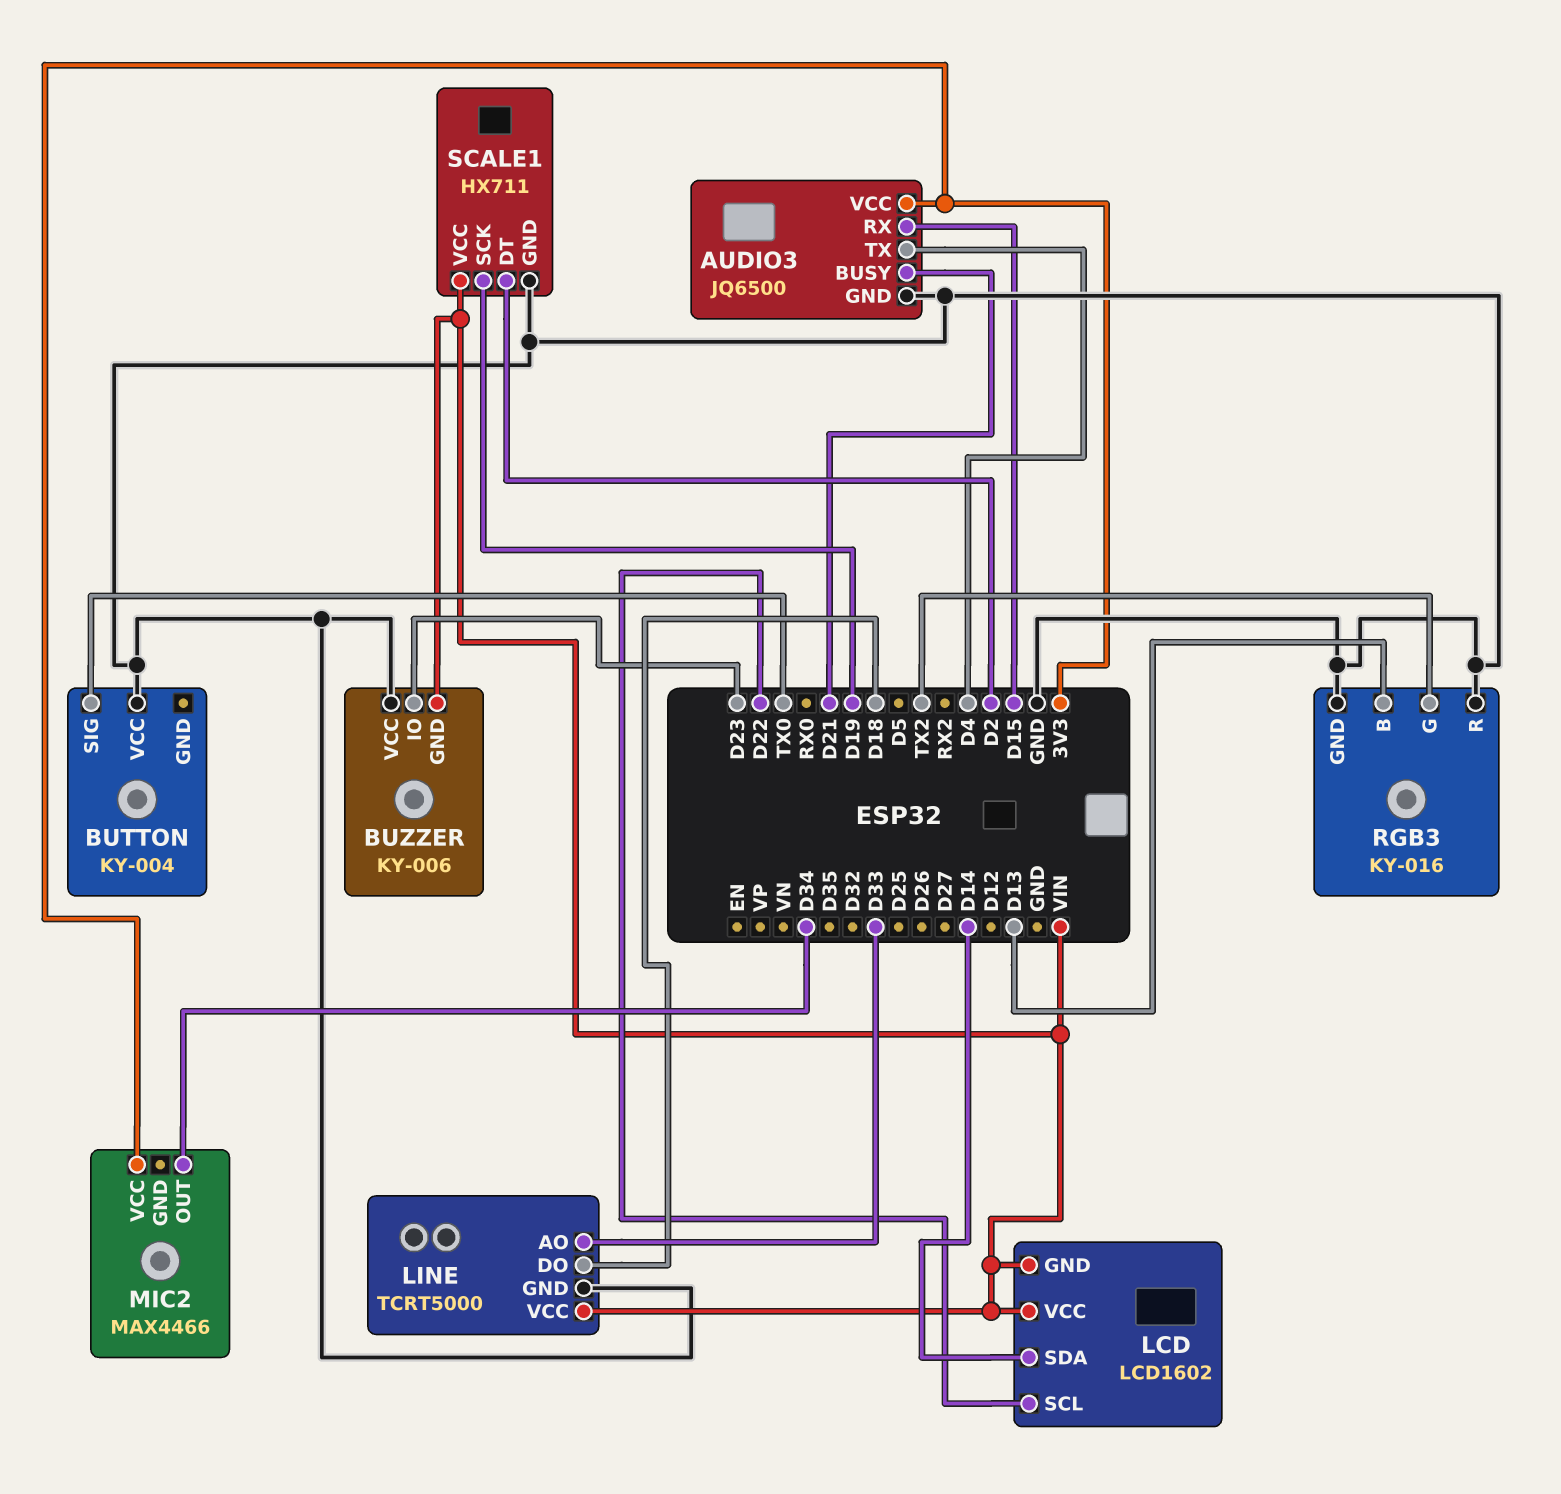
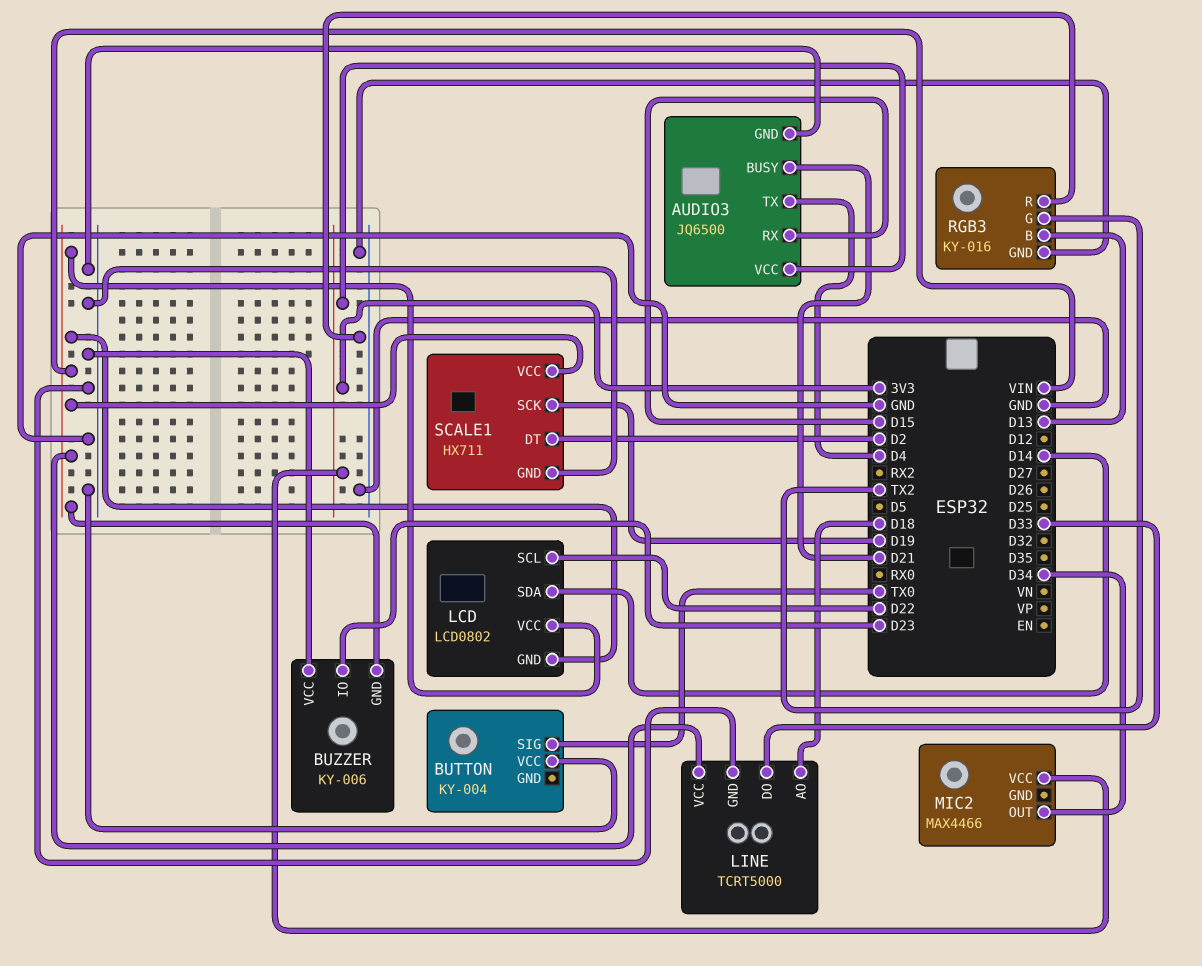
LCD: LCD1602 -> LCD0802
LINE pin AO: D33 -> D18
LINE pin DO: D18 -> D33

